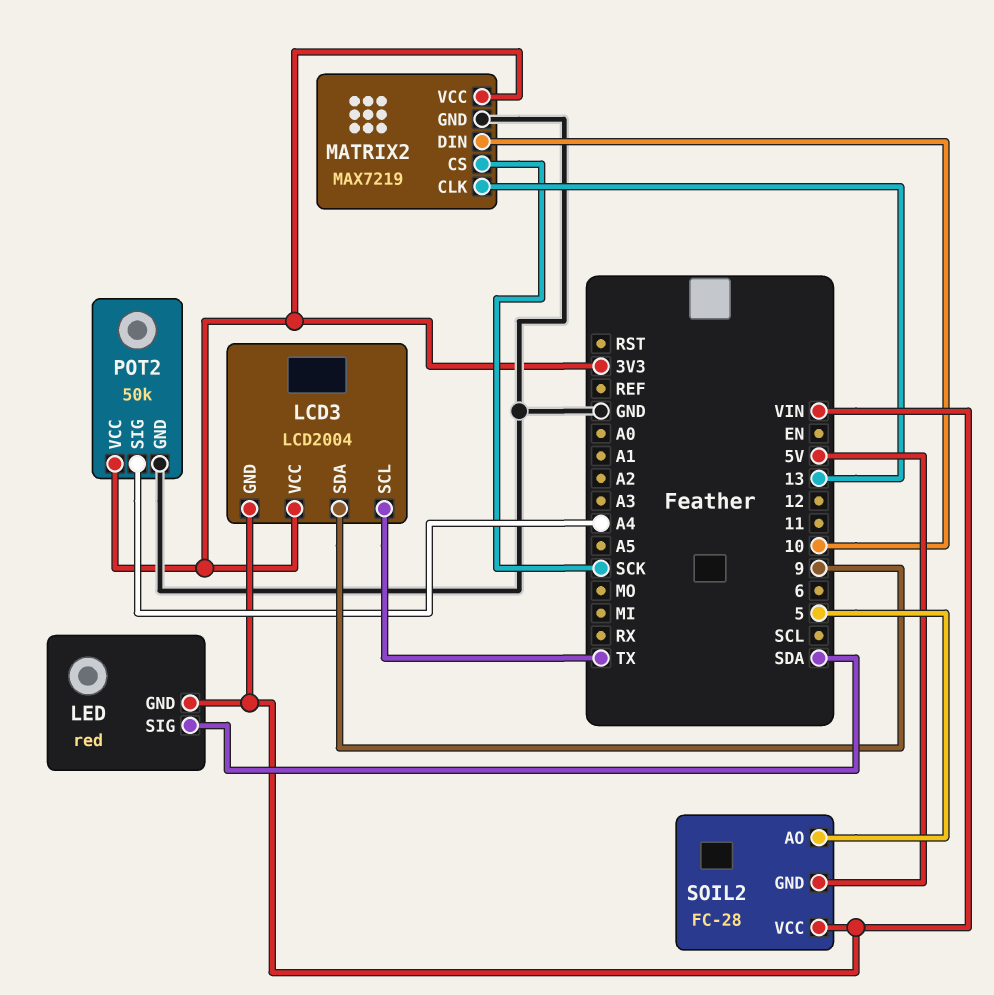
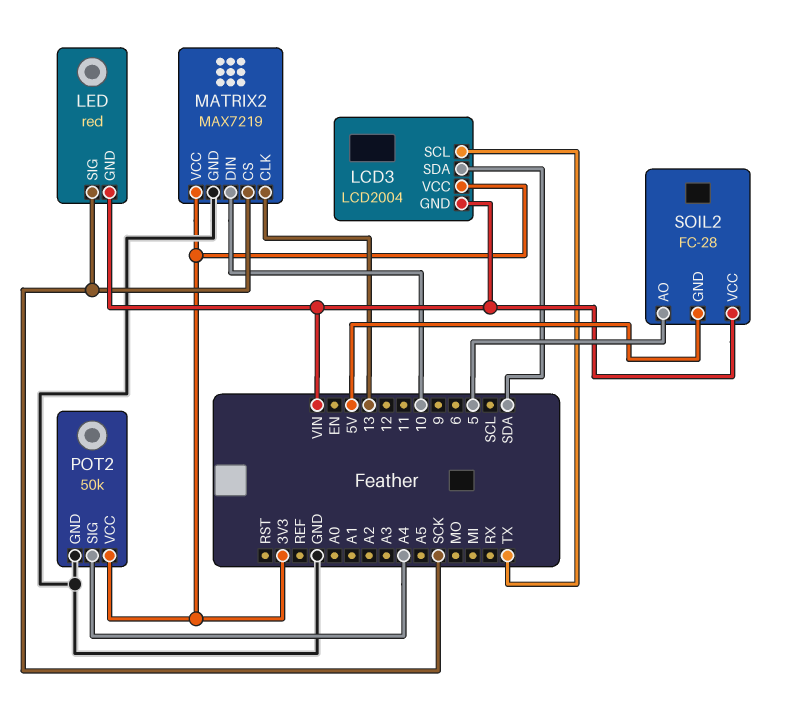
LCD3 pin SDA: 9 -> SDA
LED pin SIG: SDA -> SCK

